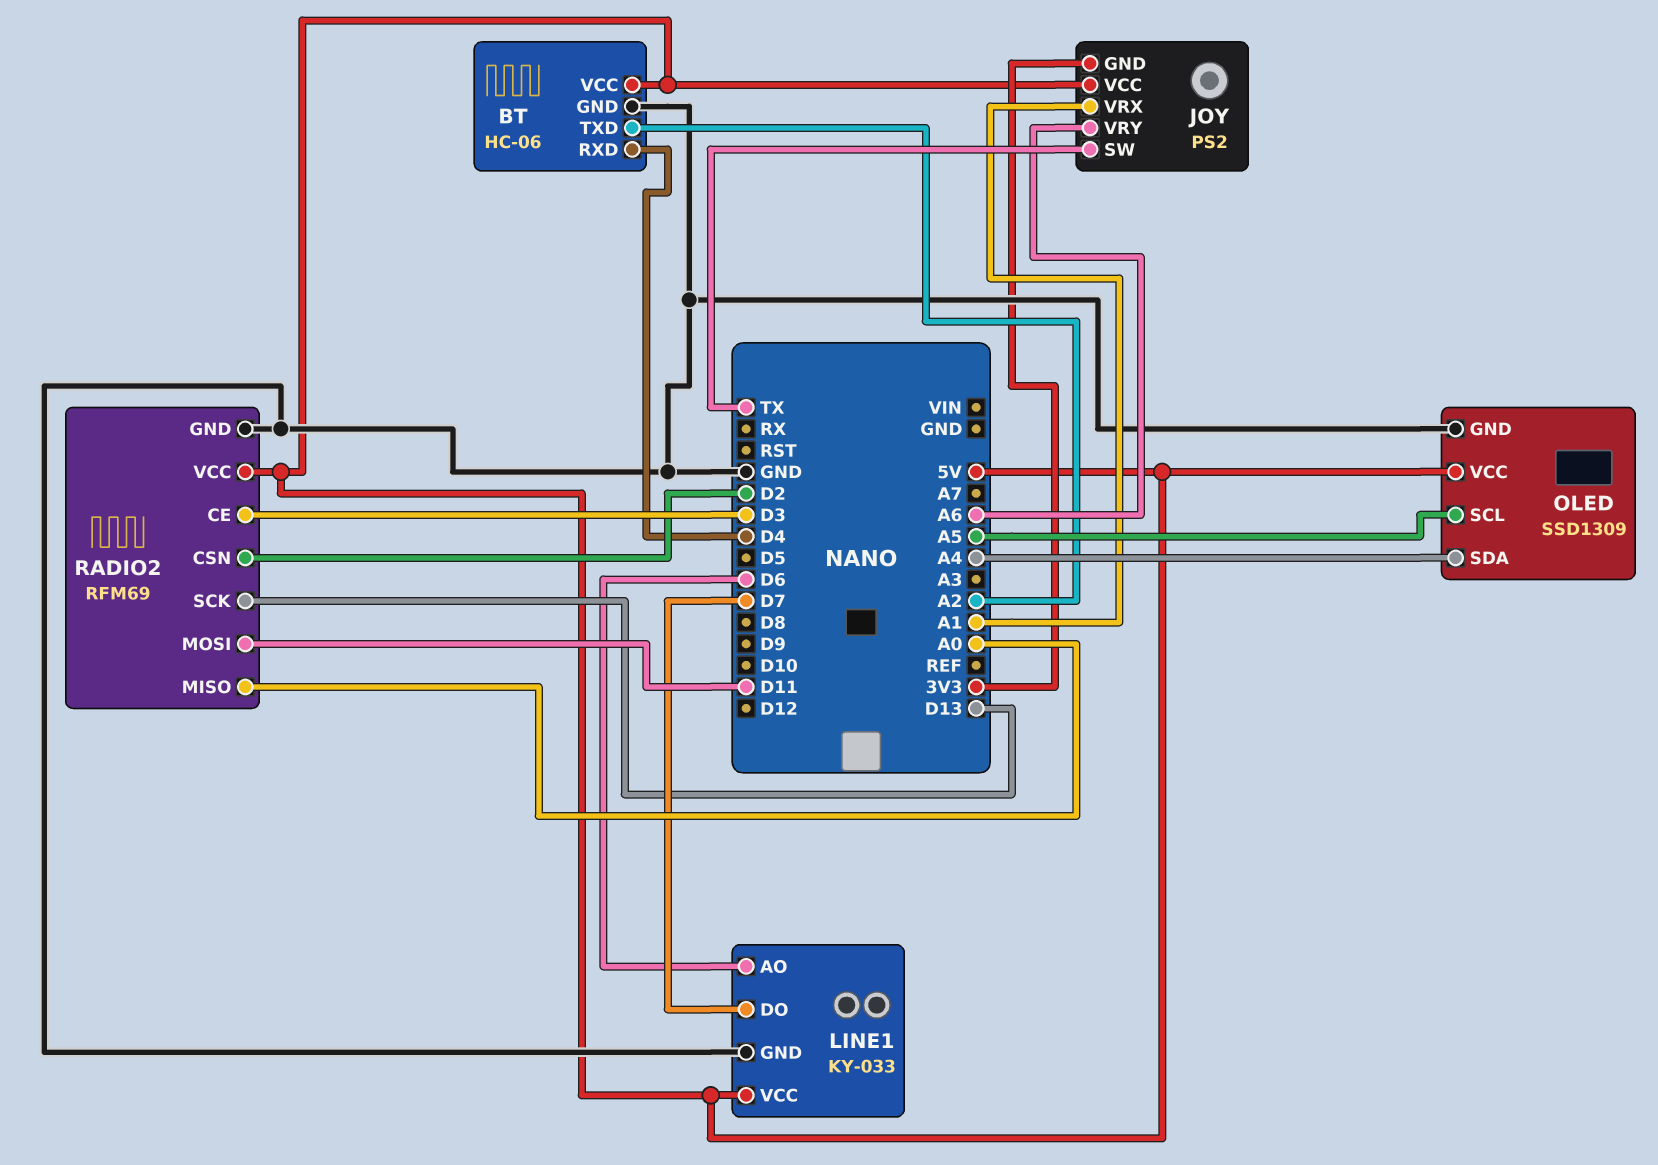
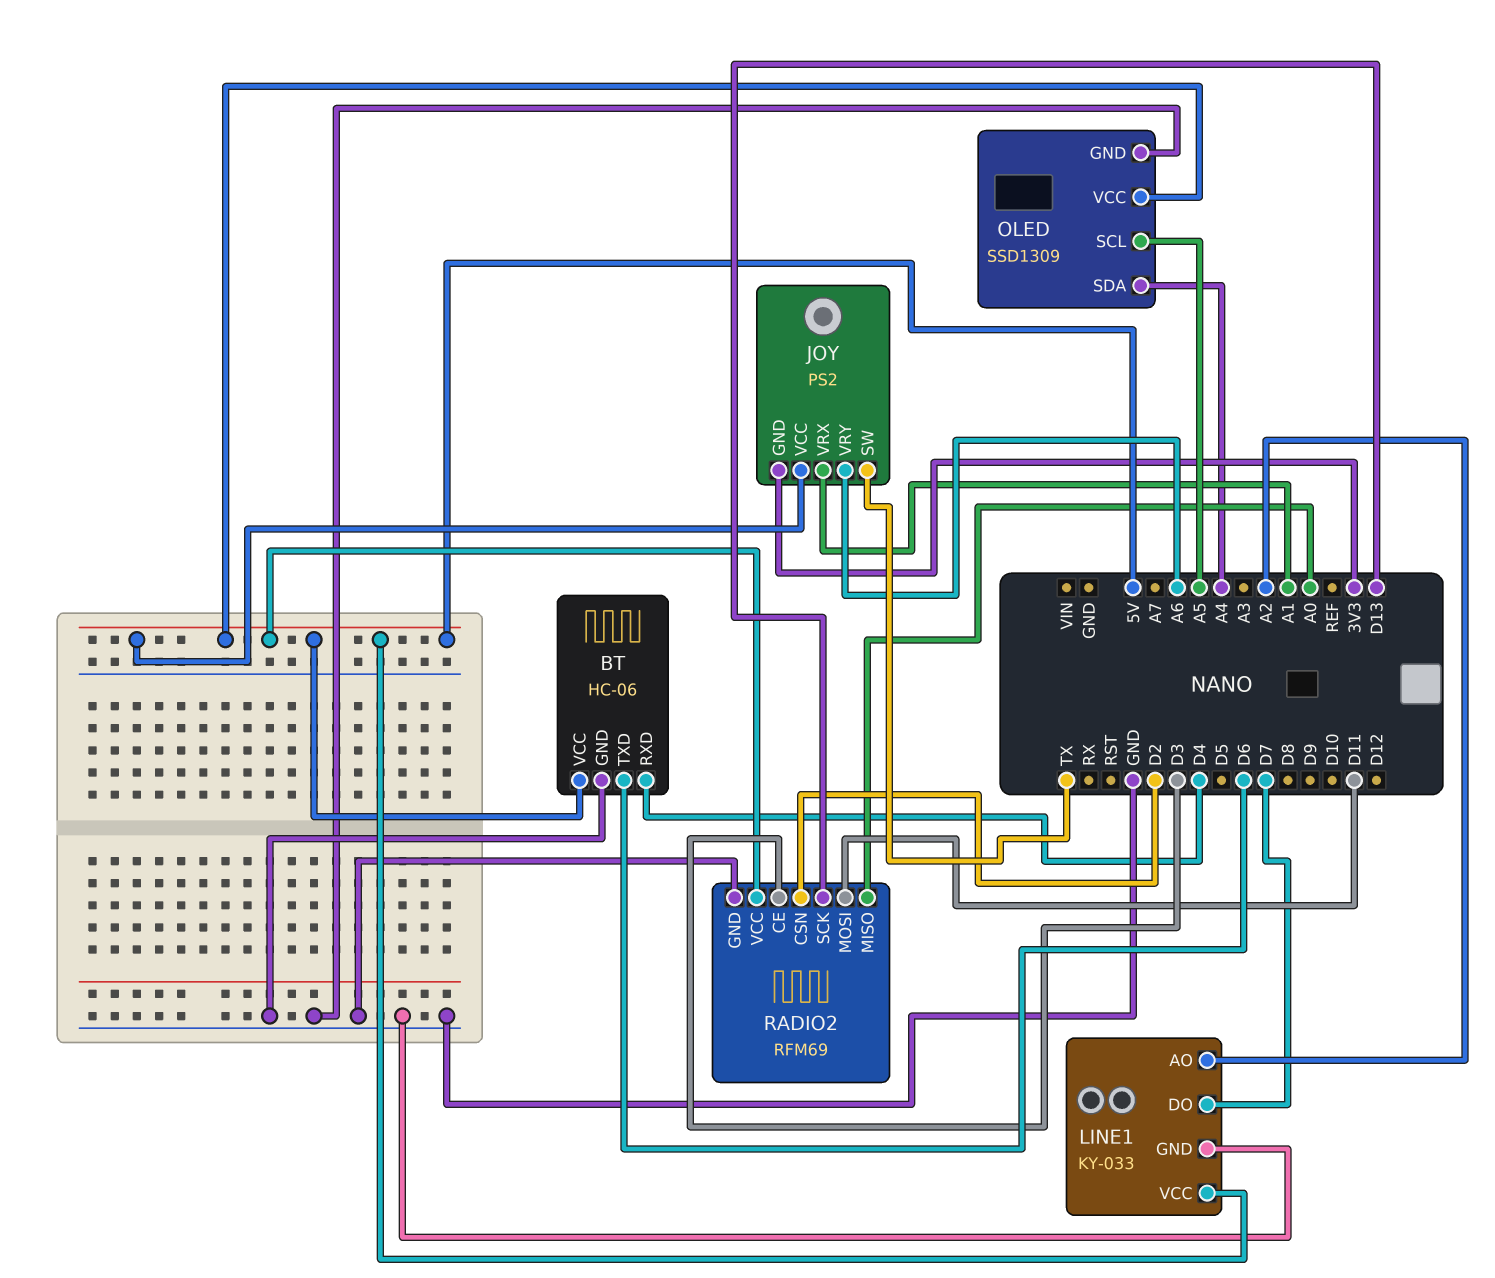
BT pin TXD: A2 -> D6
LINE1 pin AO: D6 -> A2

